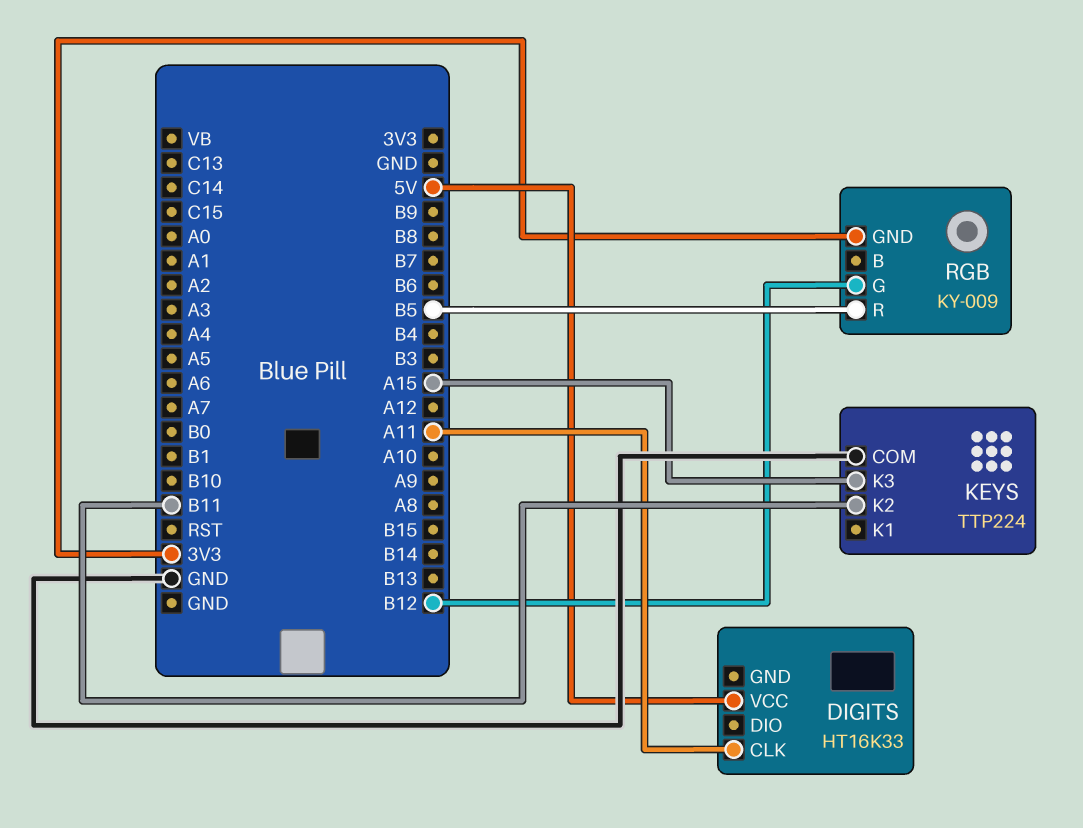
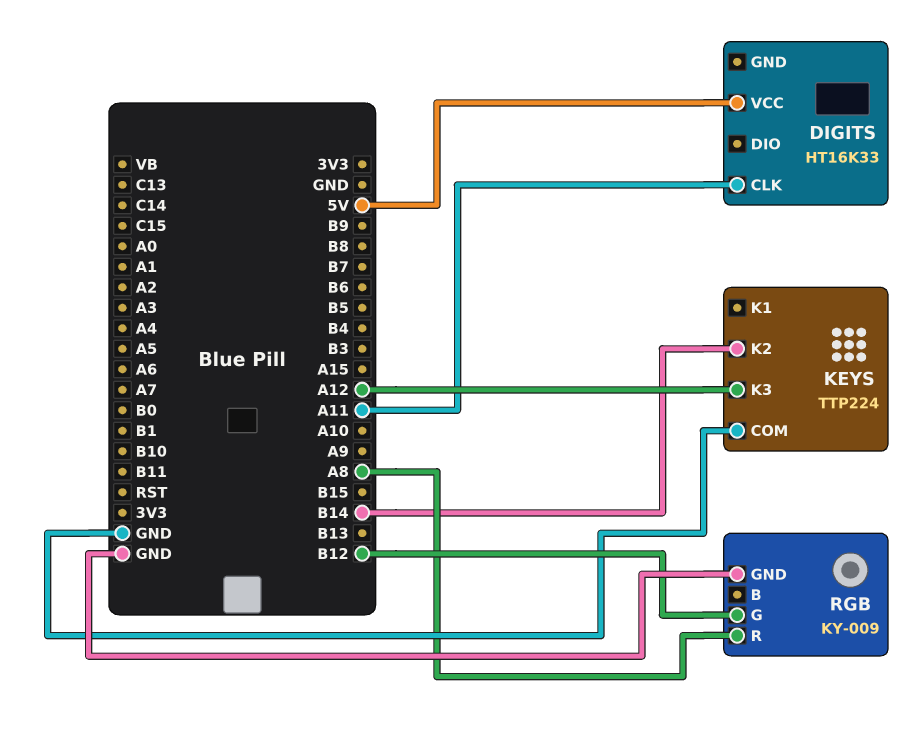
KEYS pin K2: B11 -> B14
KEYS pin K3: A15 -> A12
RGB pin GND: 3V3 -> GND
RGB pin R: B5 -> A8

